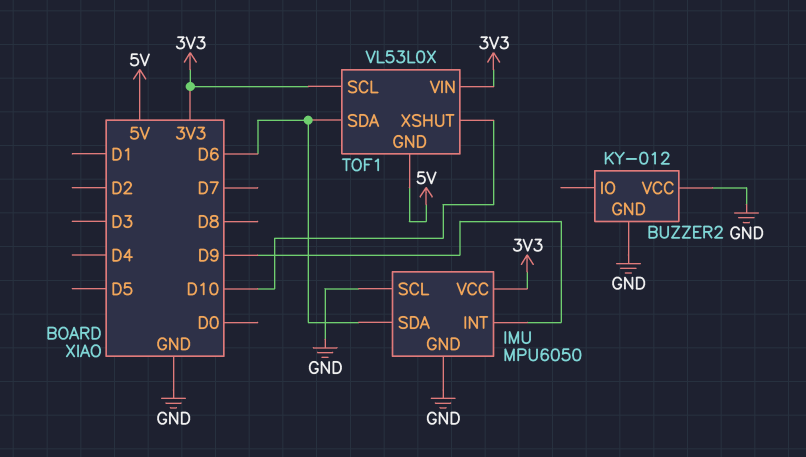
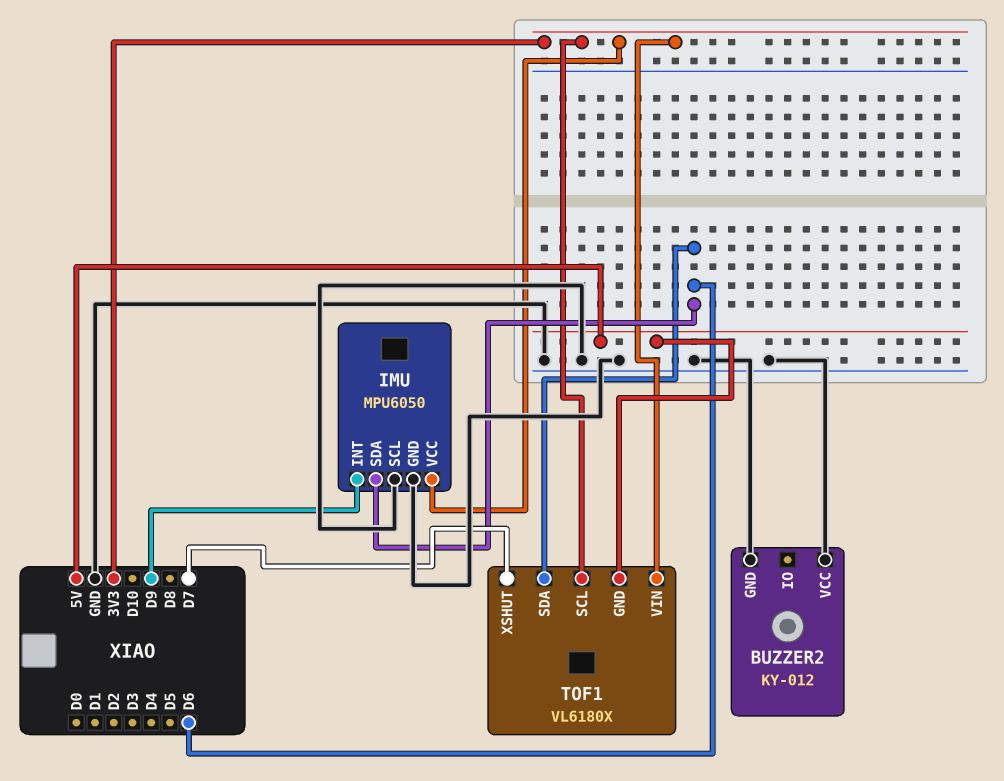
TOF1: VL53L0X -> VL6180X
TOF1 pin XSHUT: D10 -> D7

